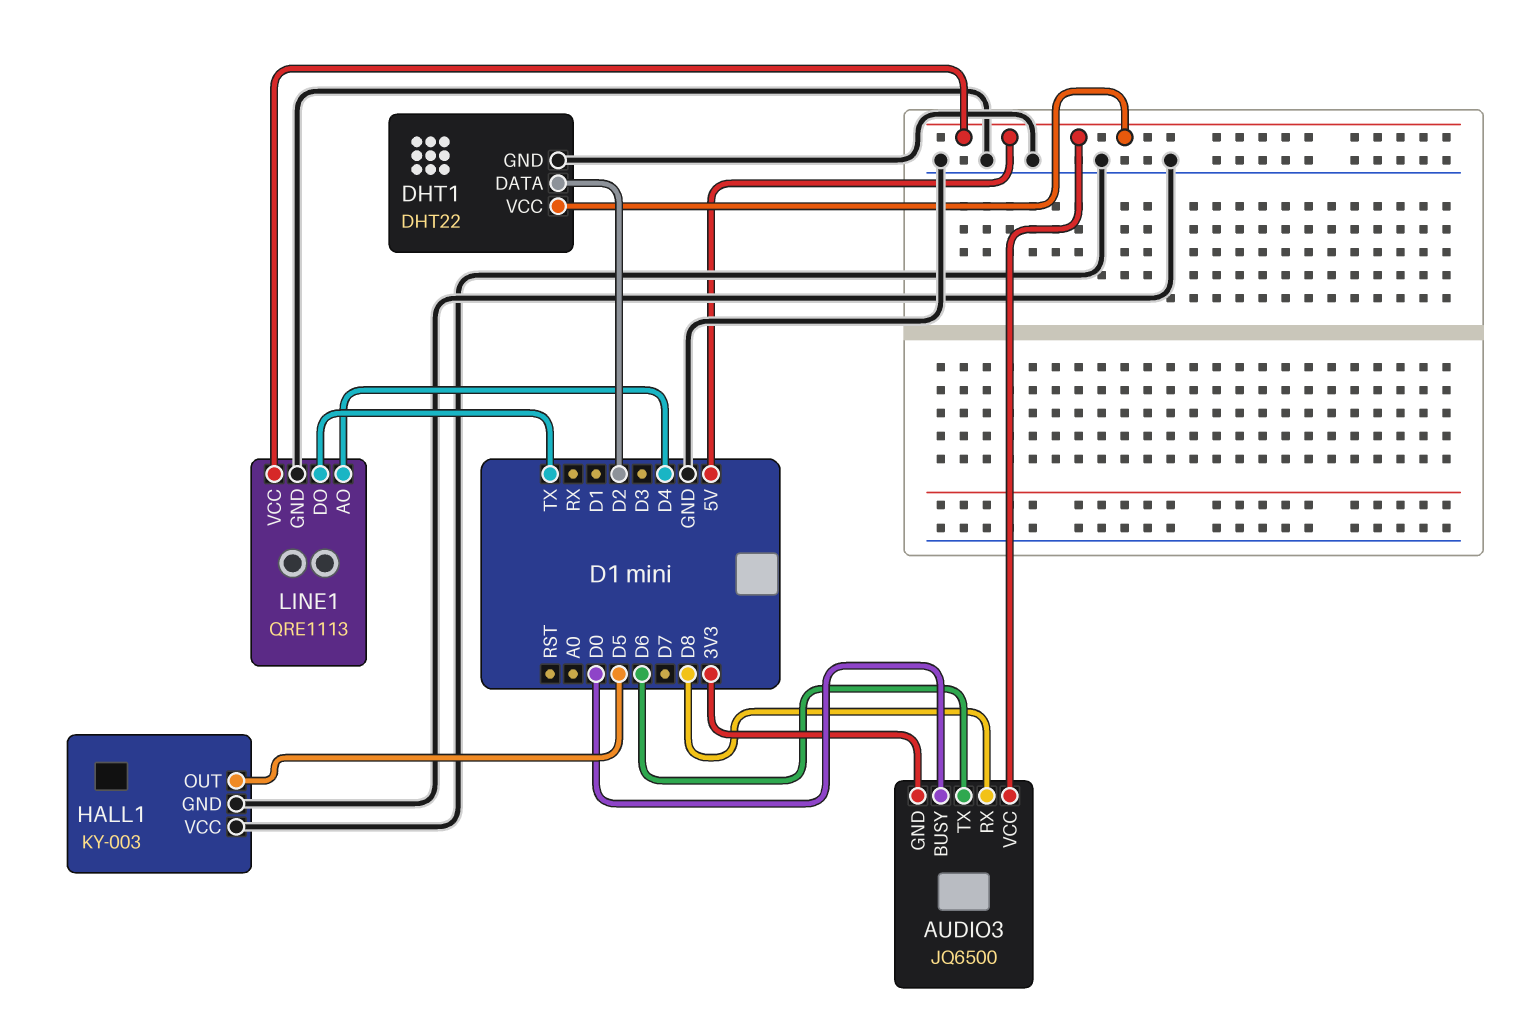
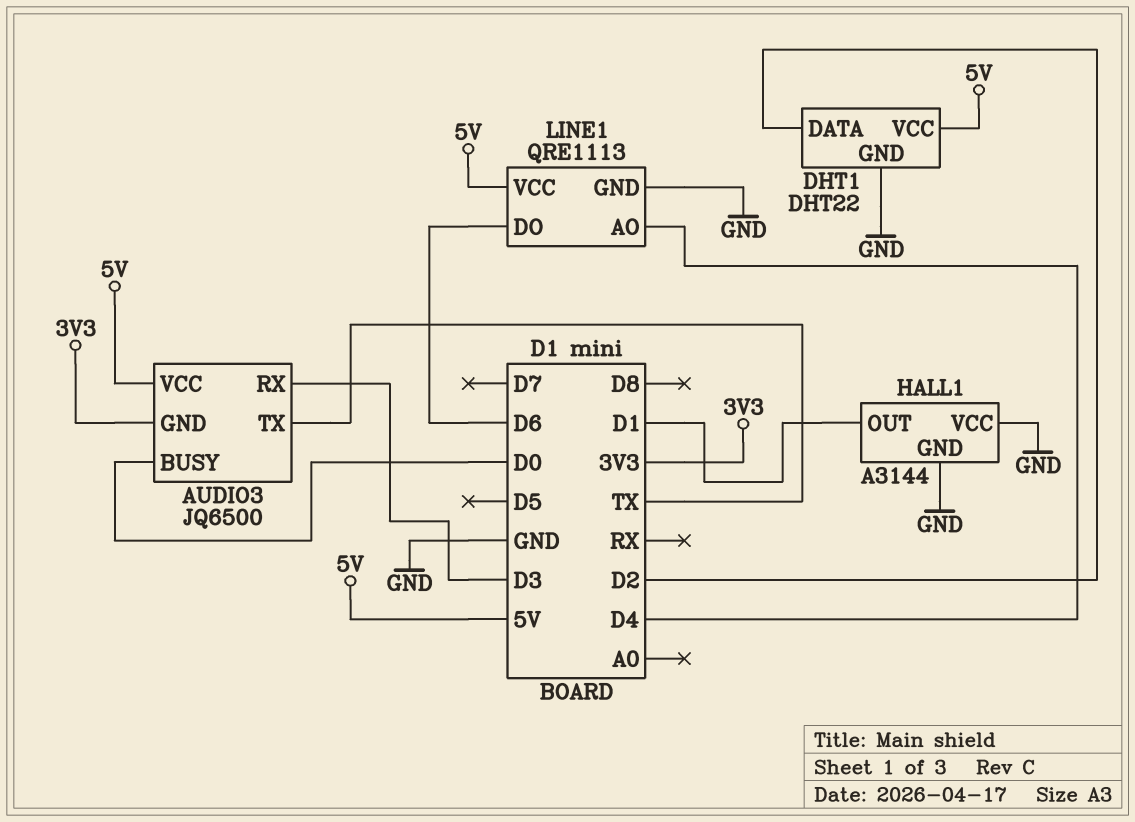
AUDIO3 pin RX: D8 -> D3
AUDIO3 pin TX: D6 -> TX
HALL1: KY-003 -> A3144
HALL1 pin OUT: D5 -> D1
LINE1 pin DO: TX -> D6

